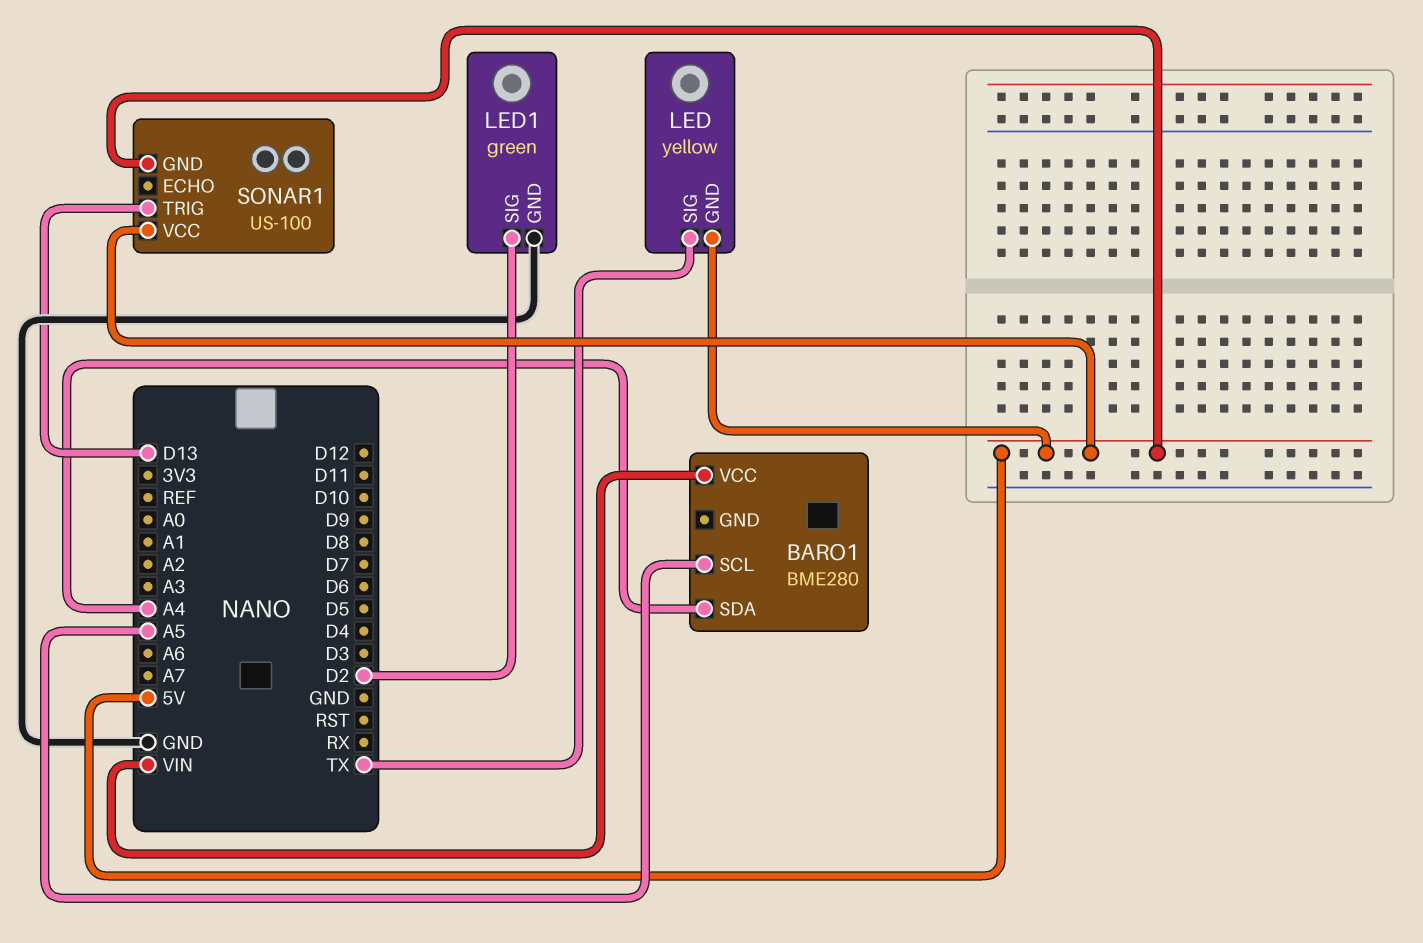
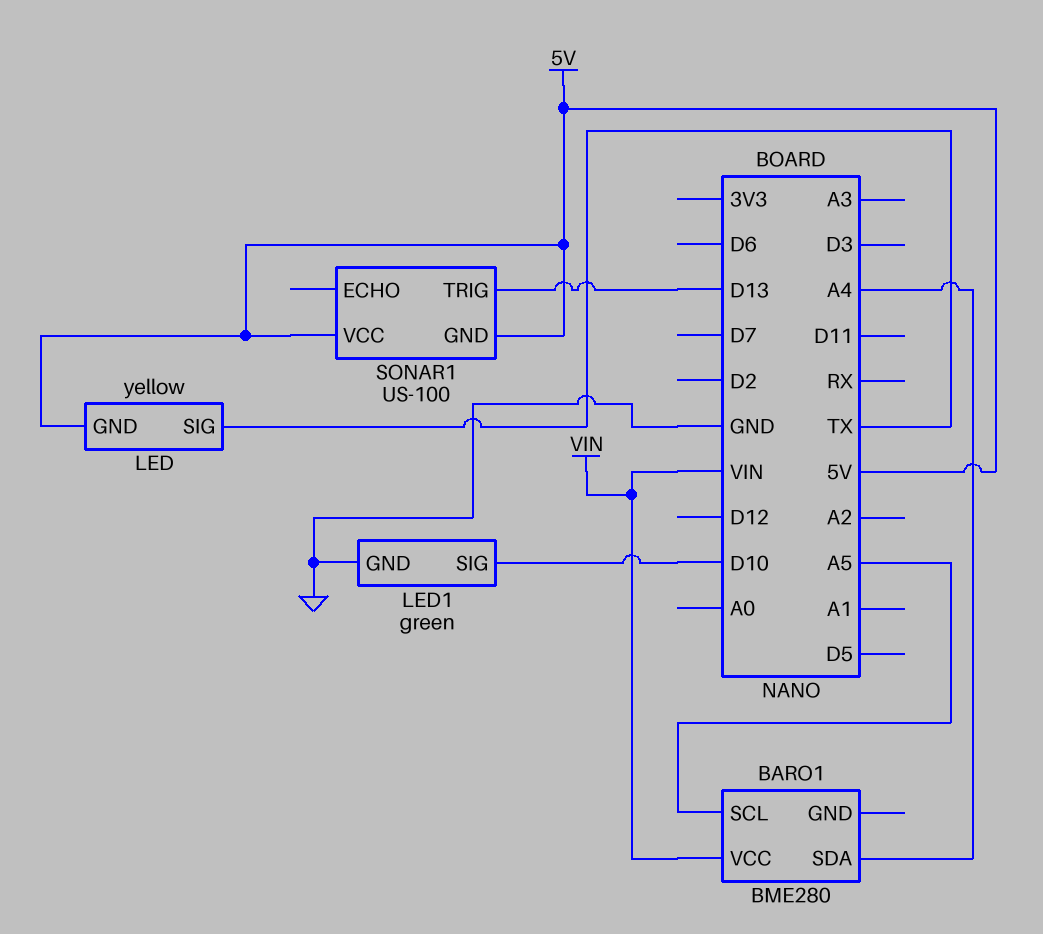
LED1 pin SIG: D2 -> D10

